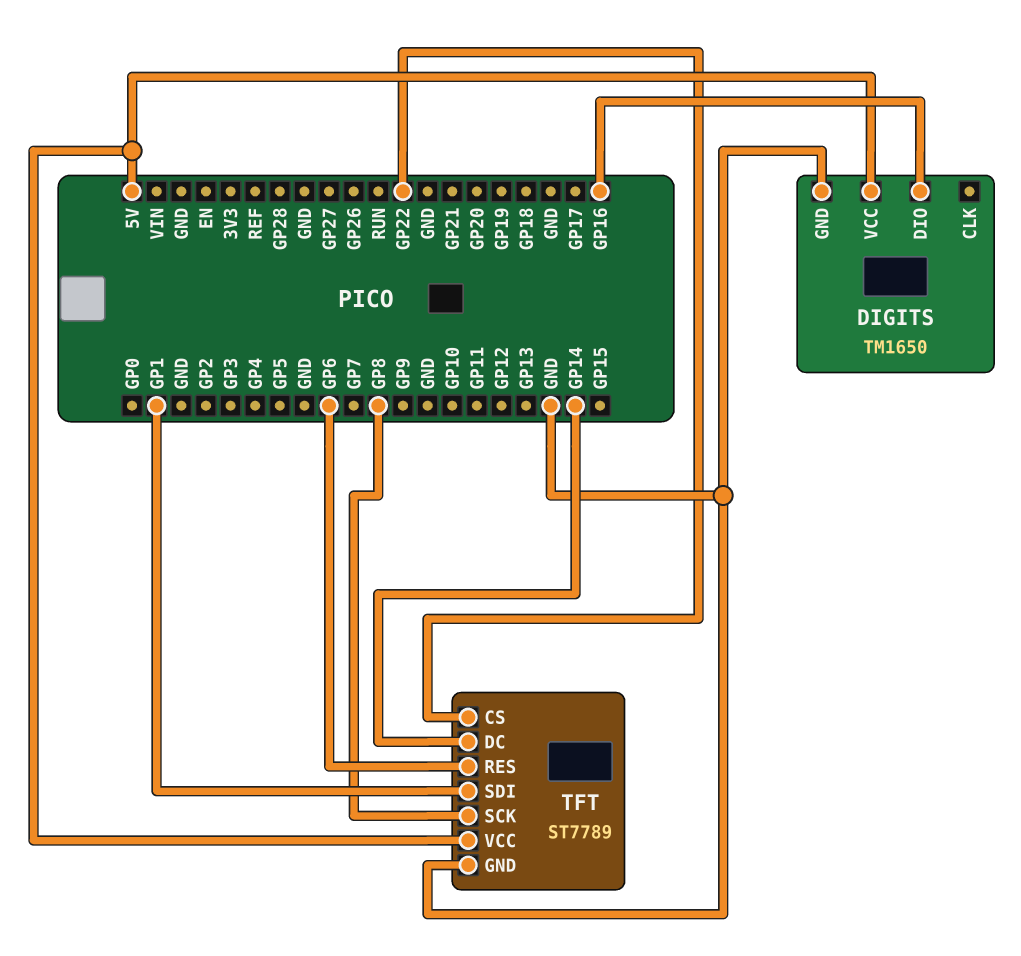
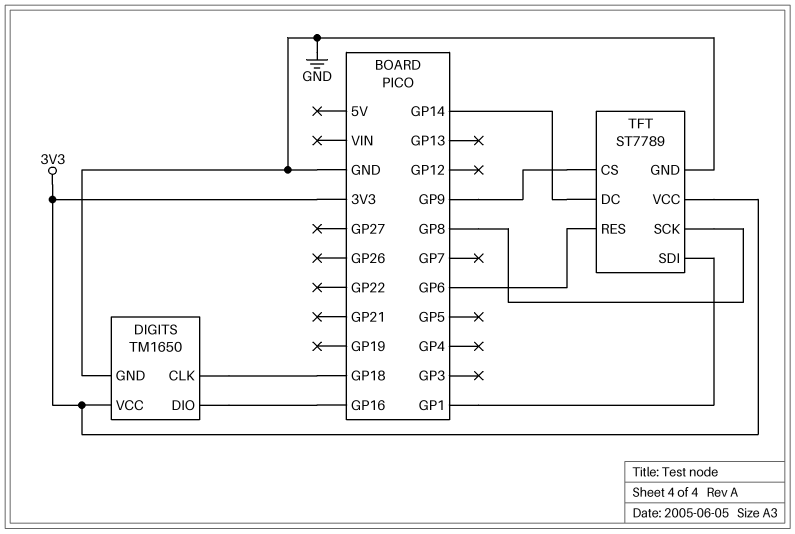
DIGITS pin CLK: none -> GP18
DIGITS pin VCC: 5V -> 3V3
TFT pin CS: GP22 -> GP9
TFT pin VCC: 5V -> 3V3

